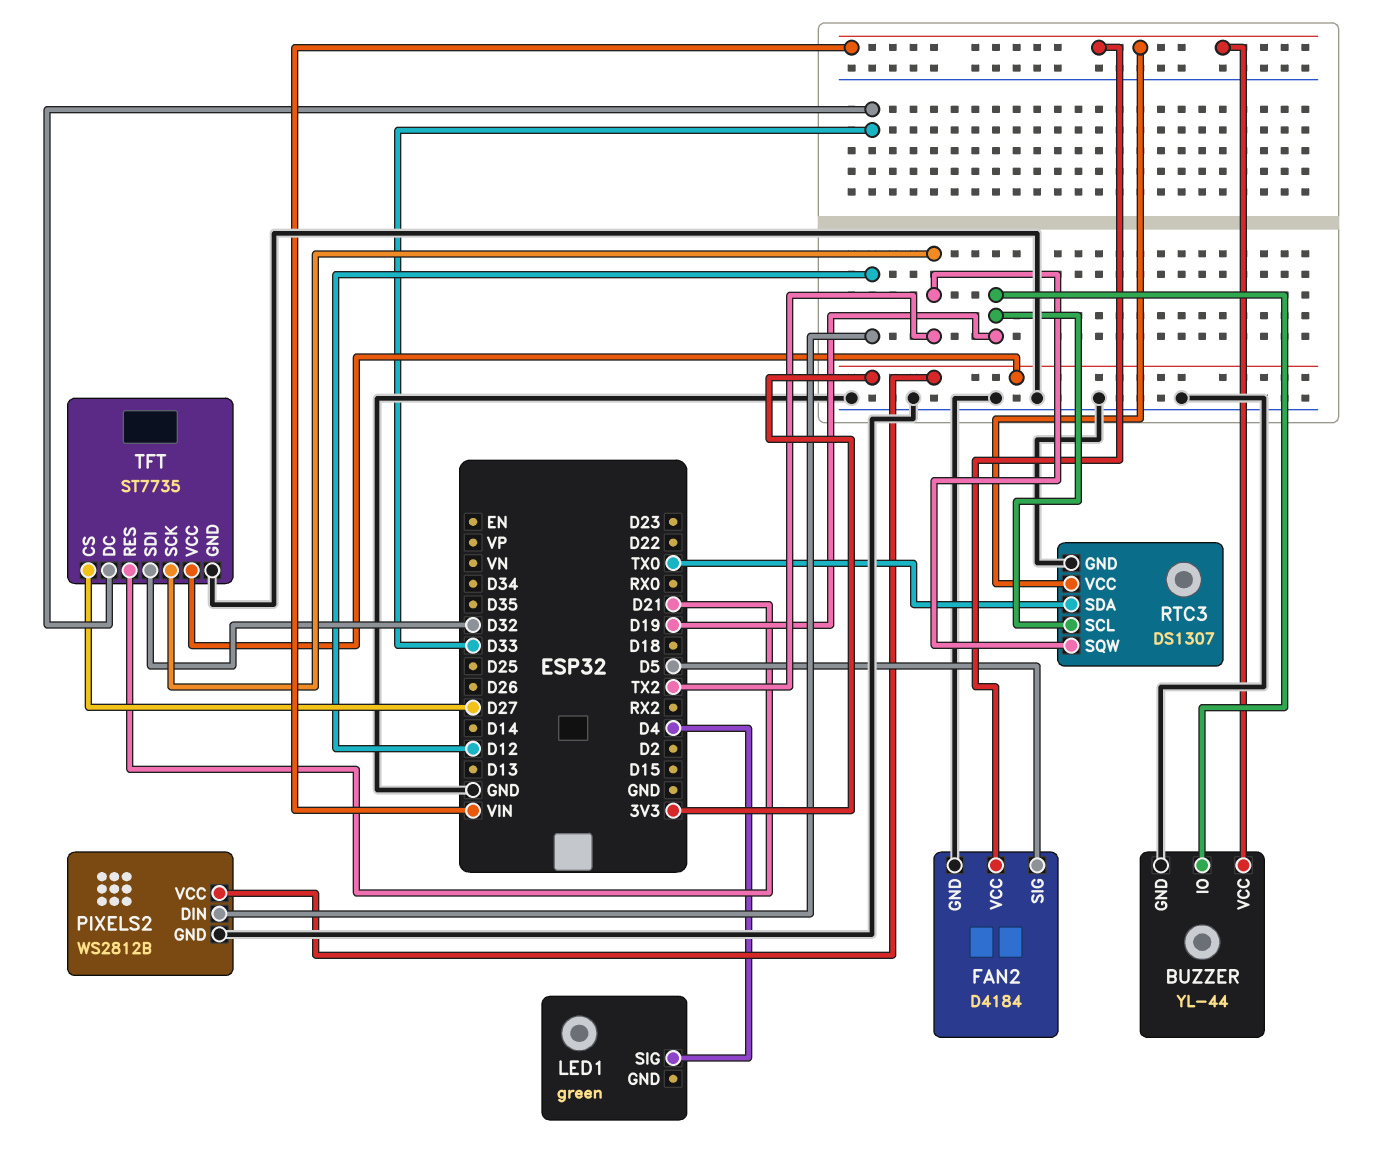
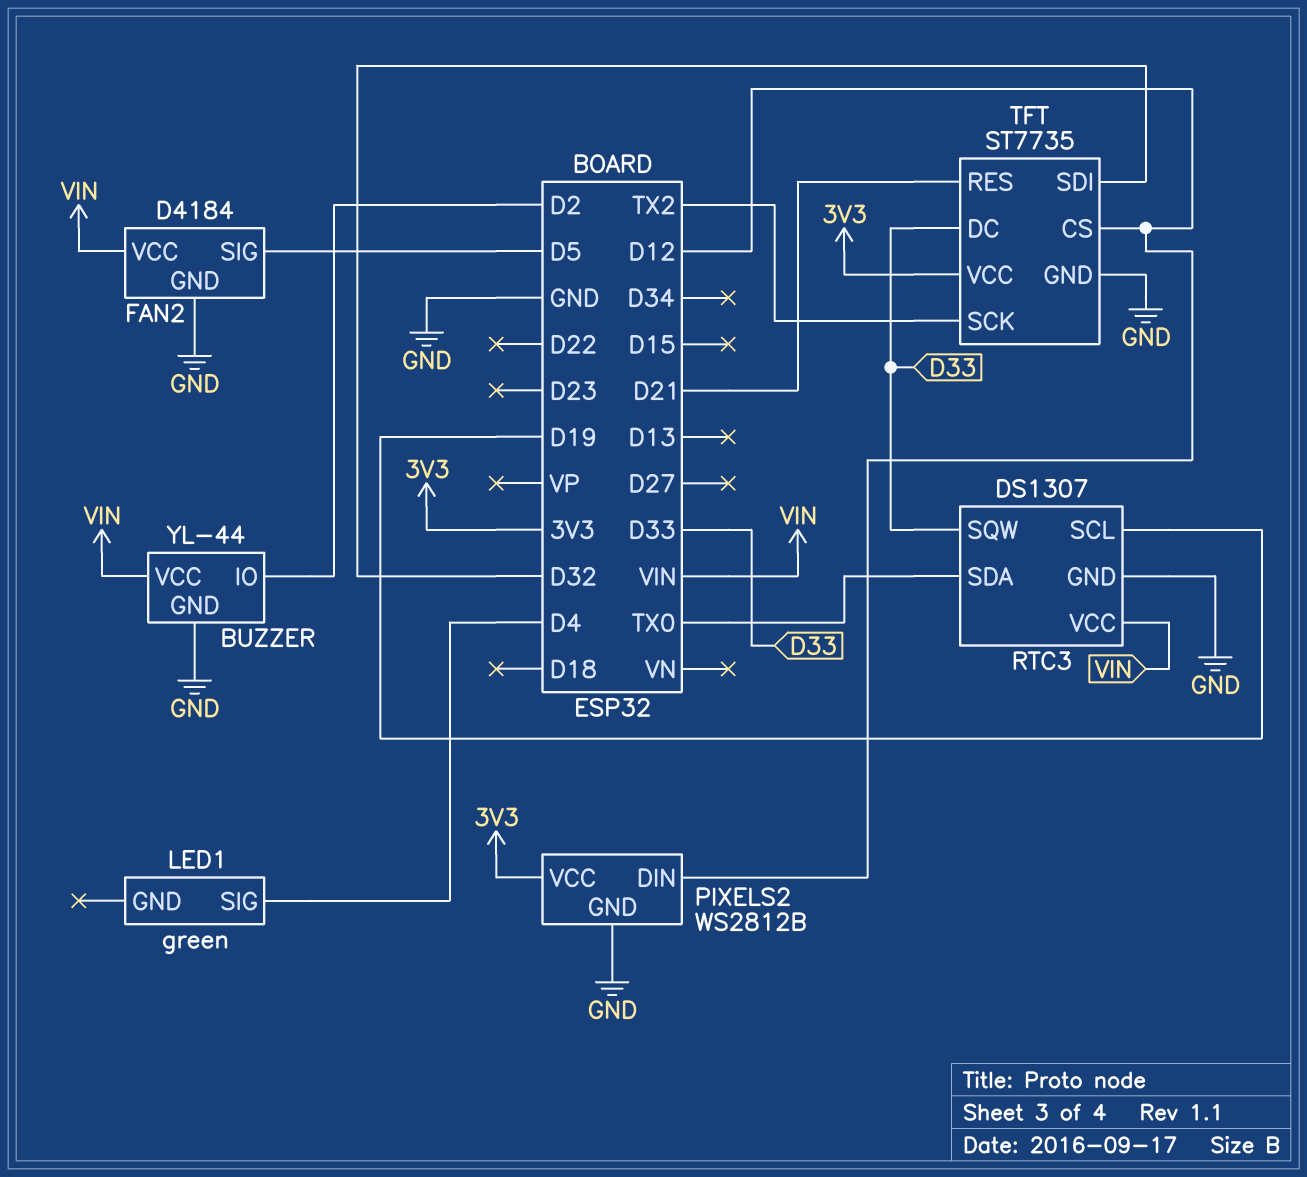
BUZZER pin IO: D19 -> D2
RTC3 pin SQW: TX2 -> D33
TFT pin CS: D27 -> D12

